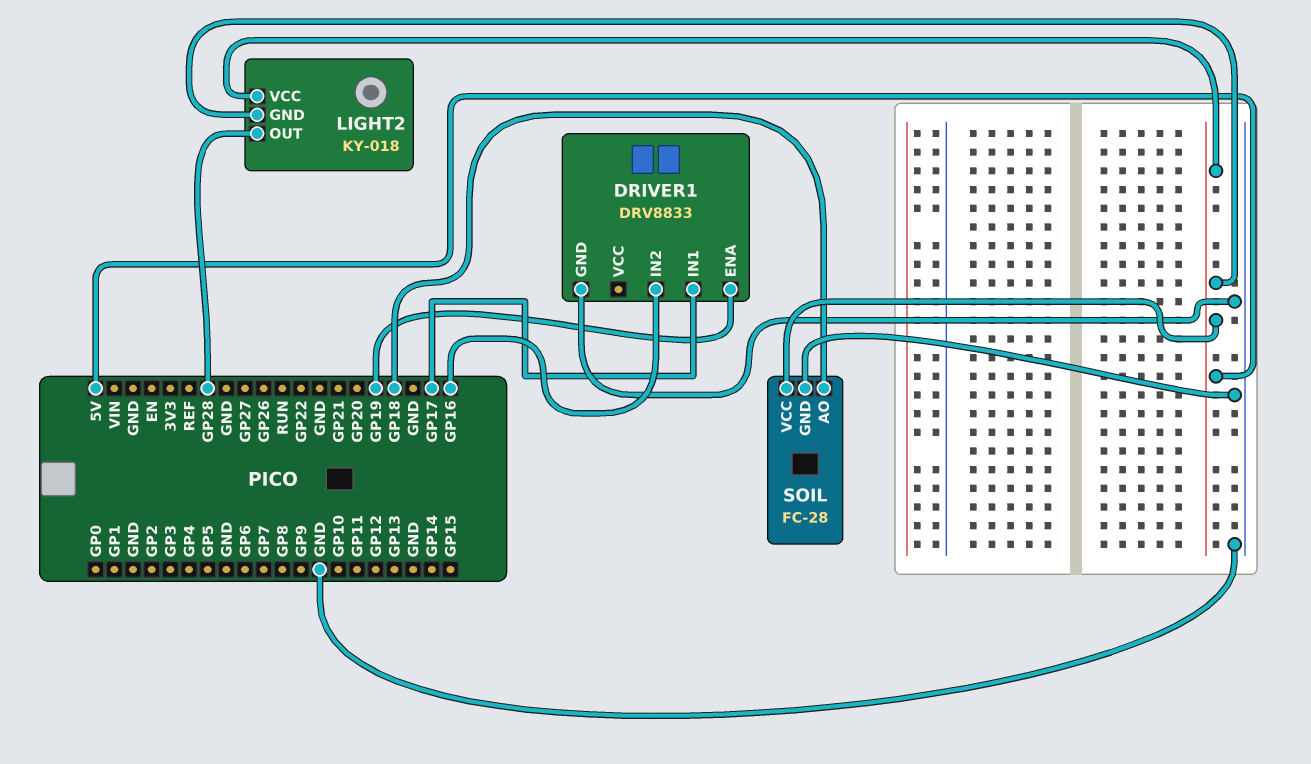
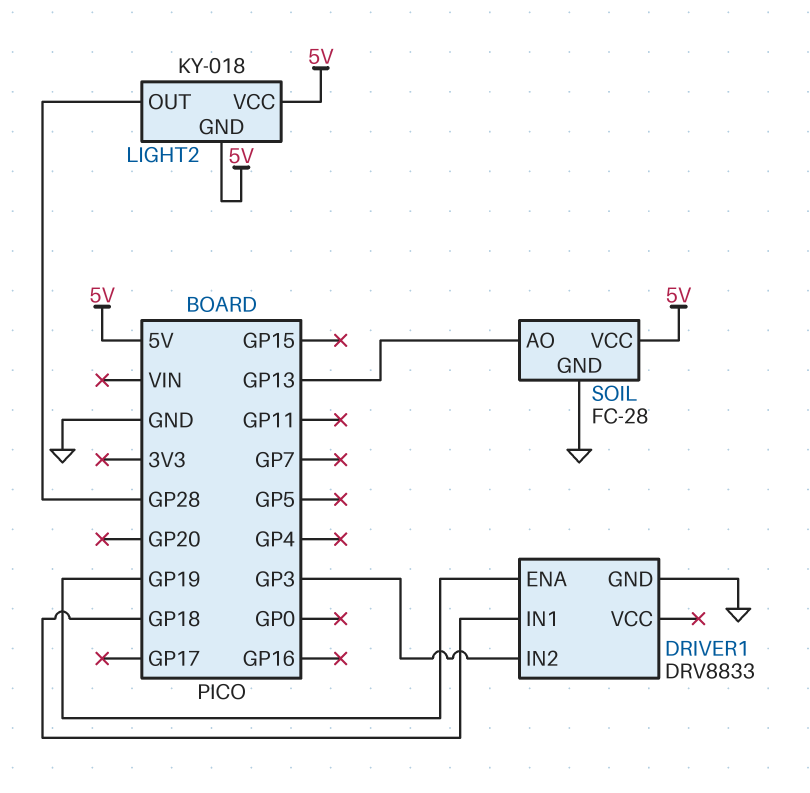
DRIVER1 pin IN1: GP17 -> GP18
DRIVER1 pin IN2: GP16 -> GP3
SOIL pin AO: GP18 -> GP13

